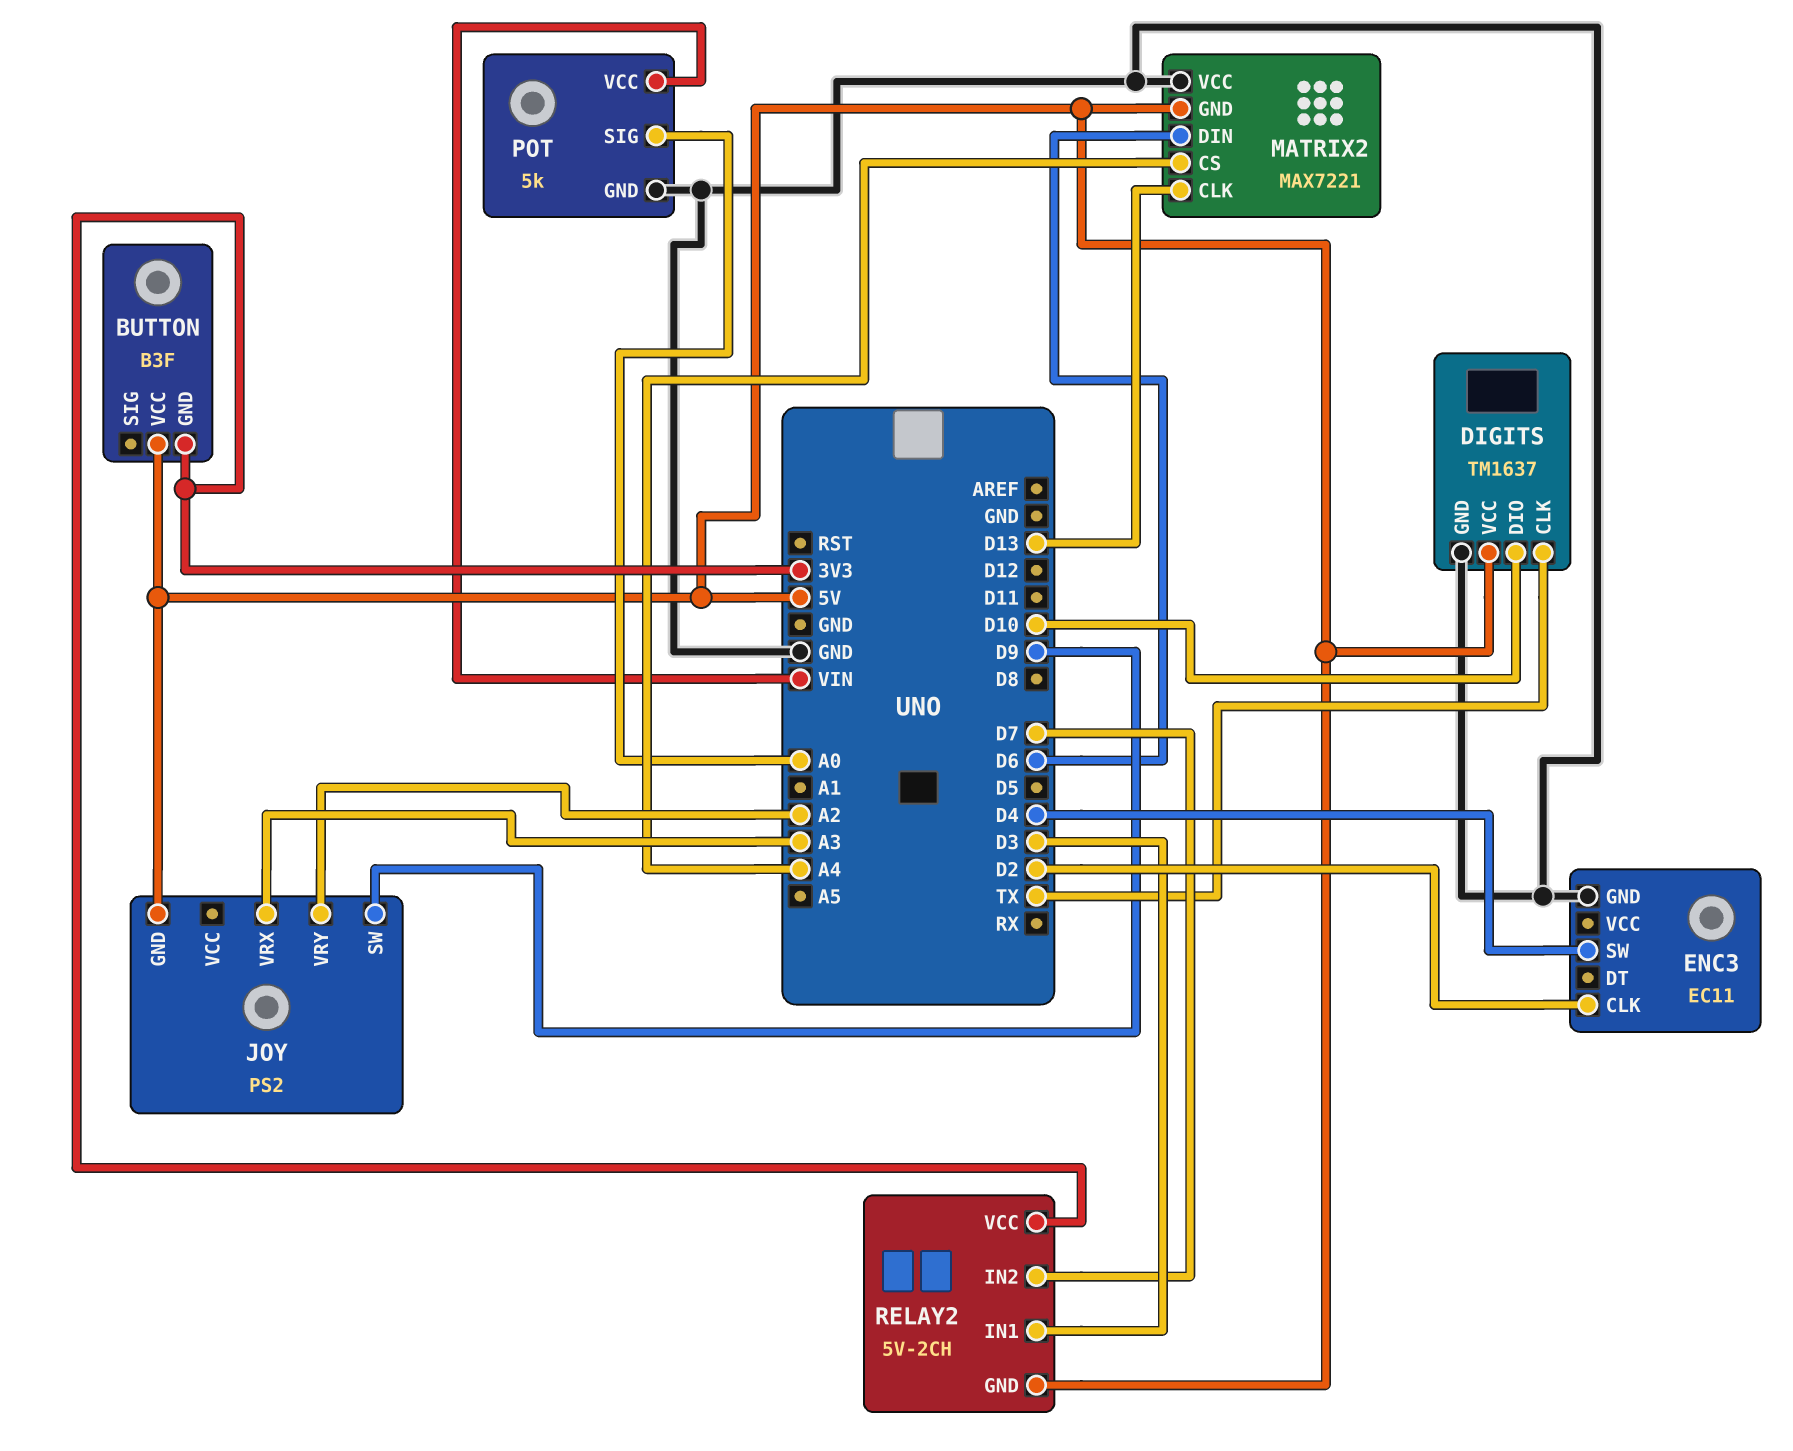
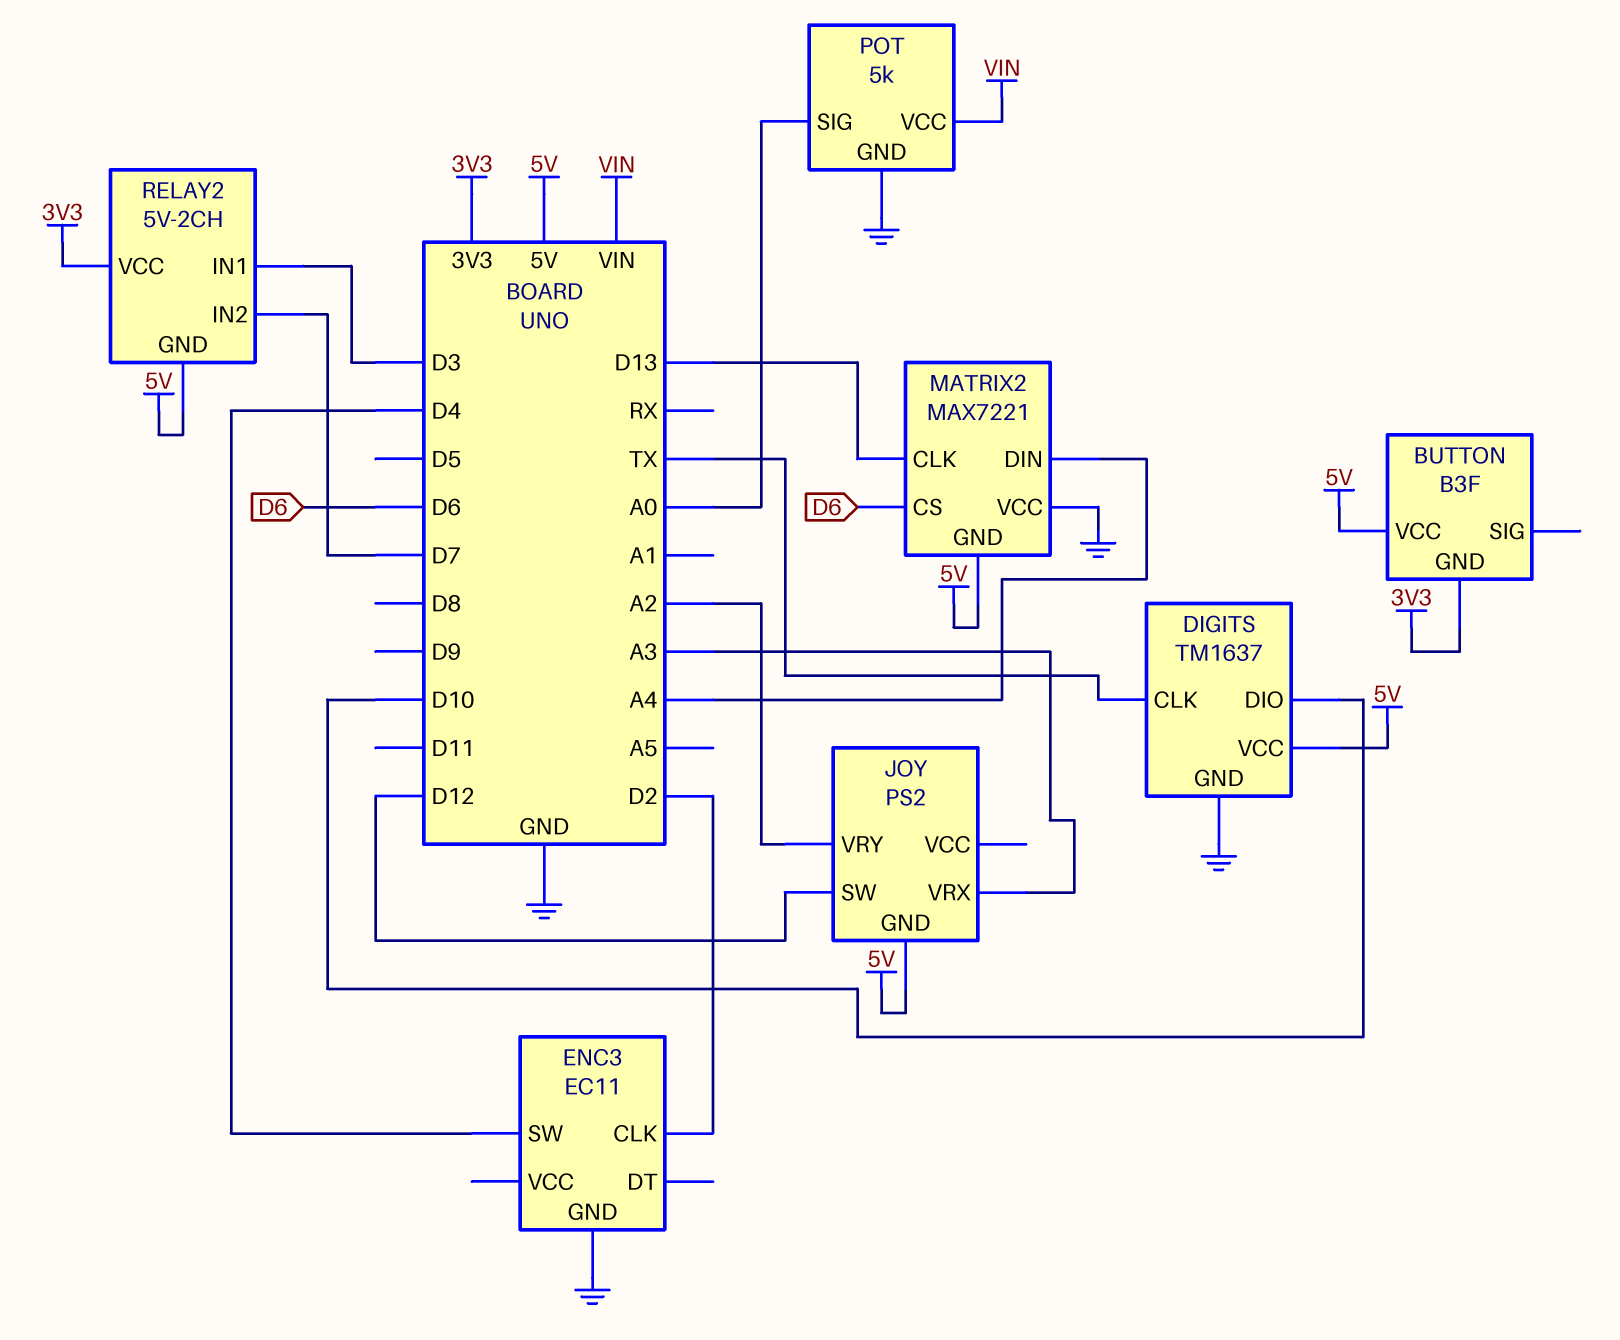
JOY pin SW: D9 -> D12
MATRIX2 pin CS: A4 -> D6
MATRIX2 pin DIN: D6 -> A4

